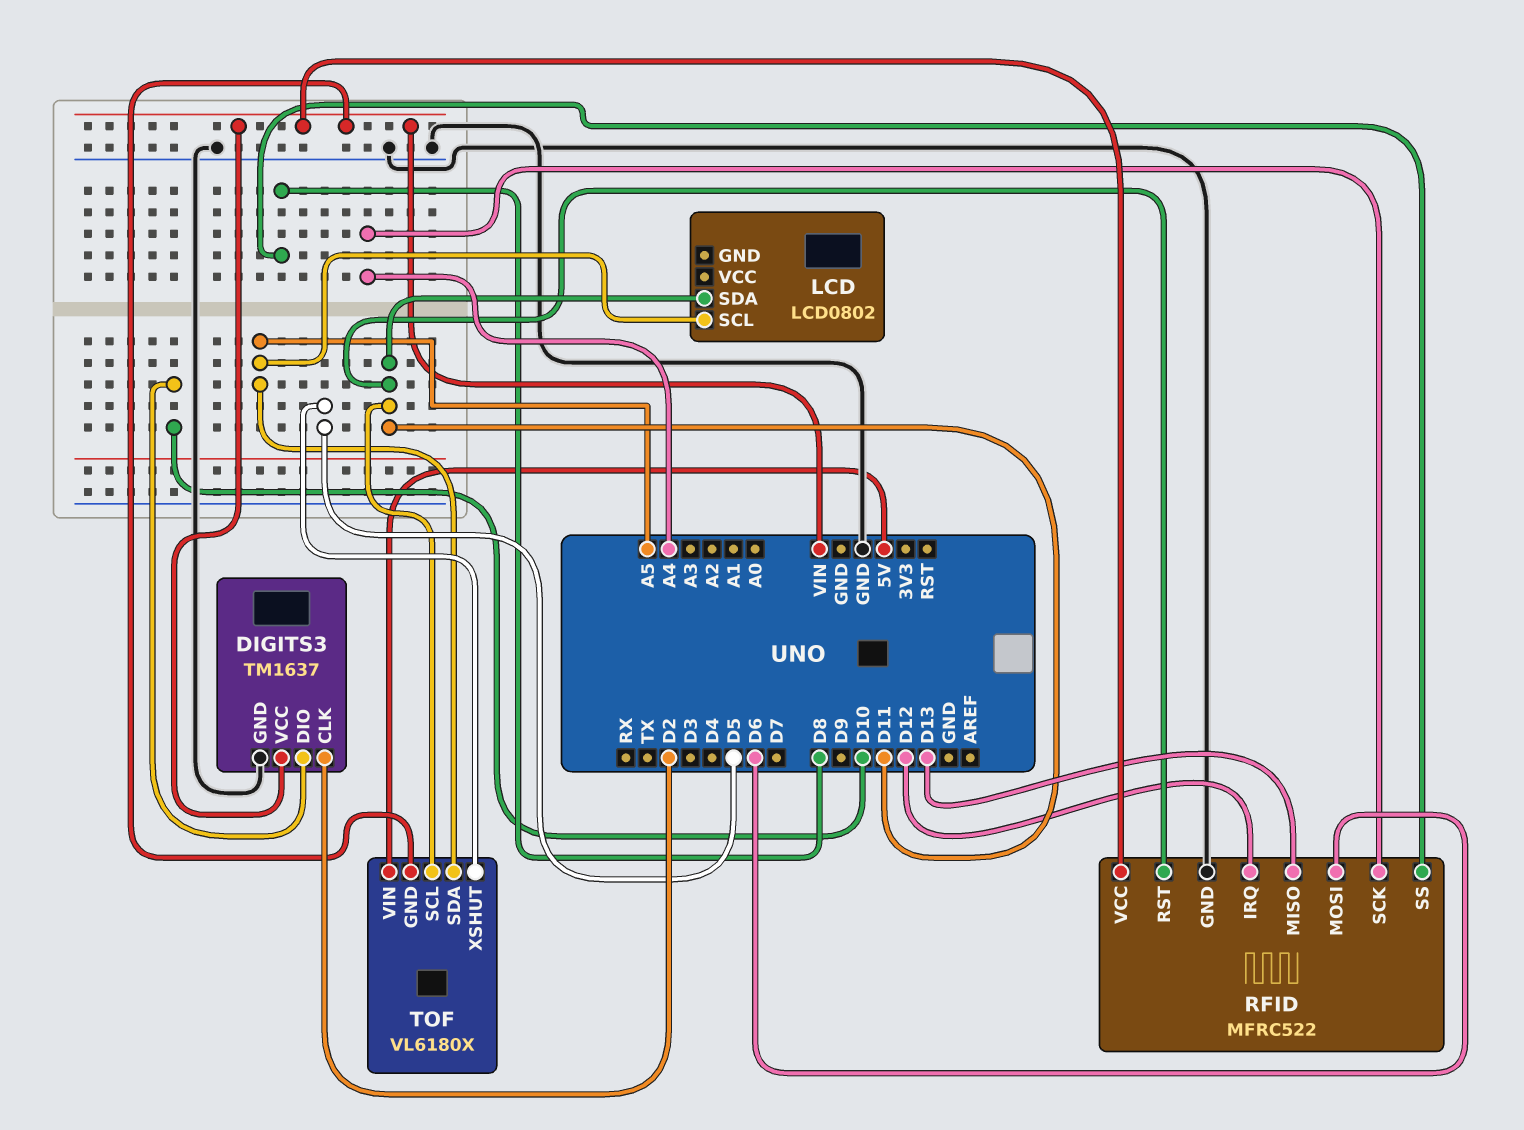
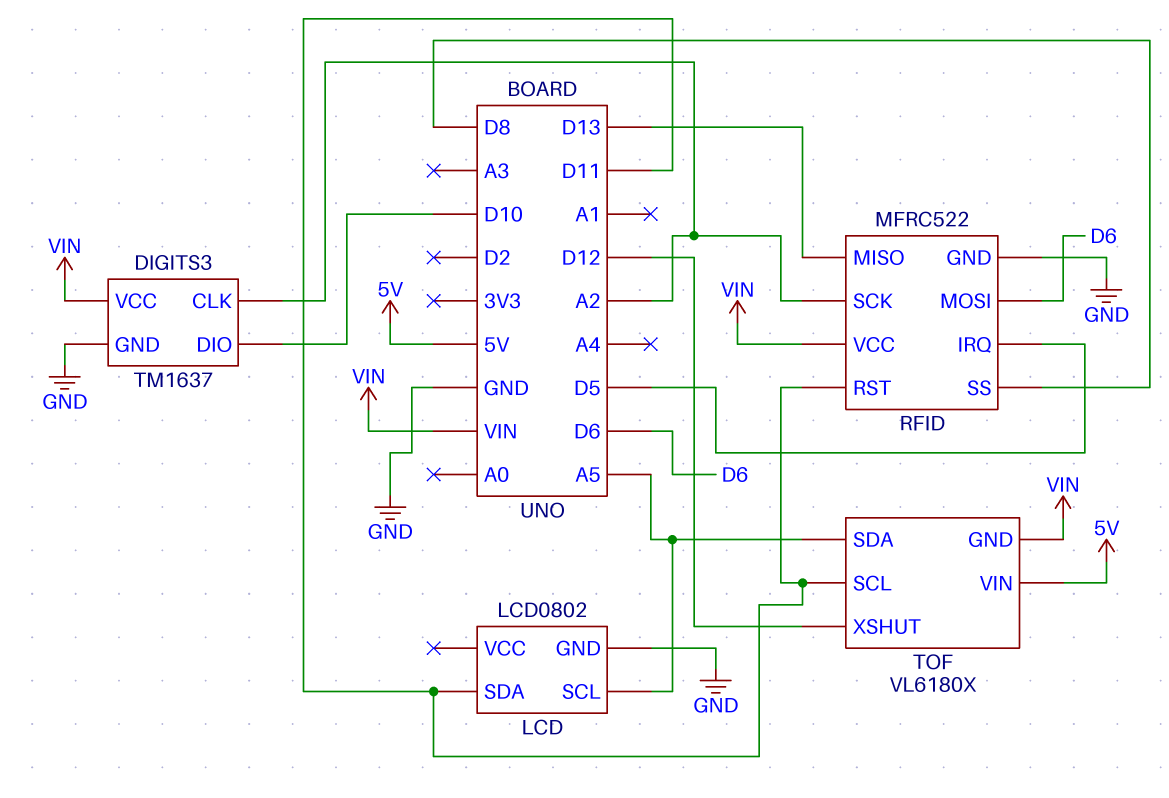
DIGITS3 pin CLK: D2 -> A2
LCD pin GND: none -> GND
RFID pin IRQ: D12 -> D5
RFID pin SCK: A4 -> A2
TOF pin XSHUT: D5 -> D12

